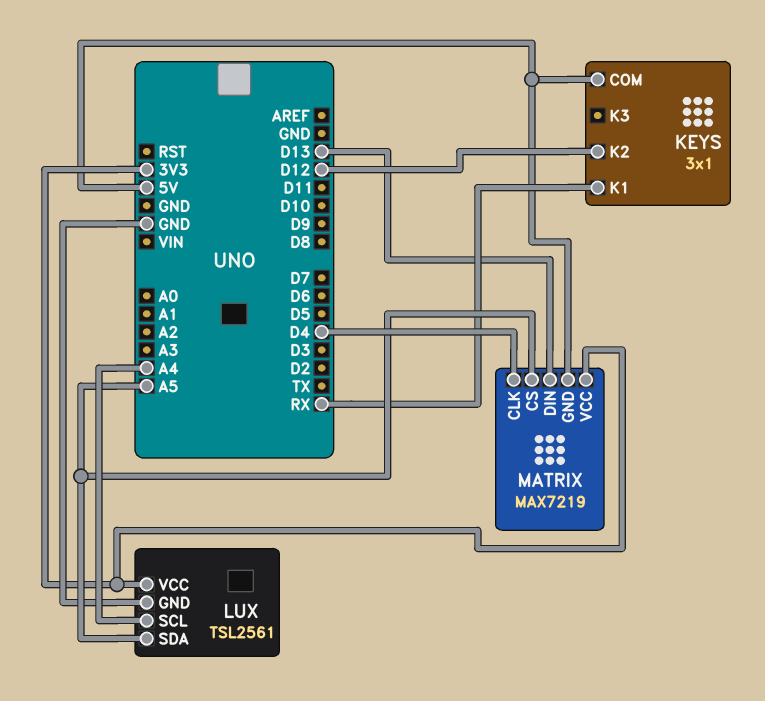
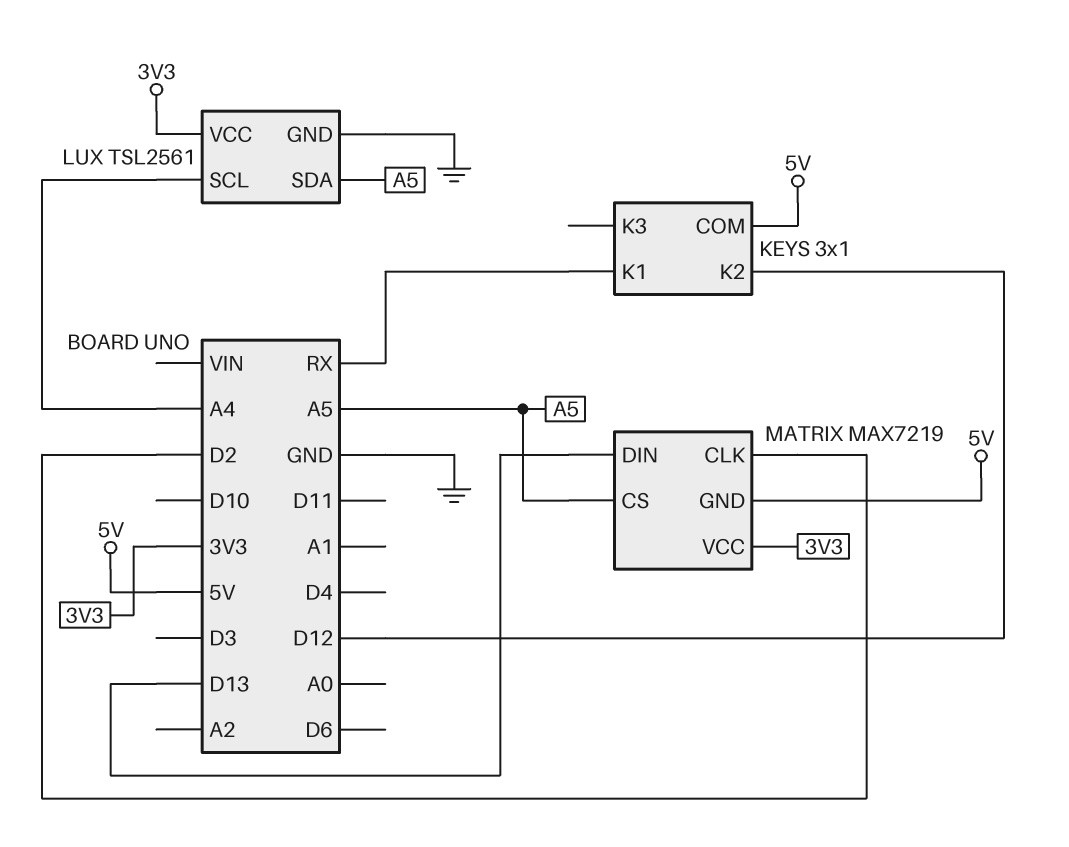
MATRIX pin CLK: D4 -> D2

